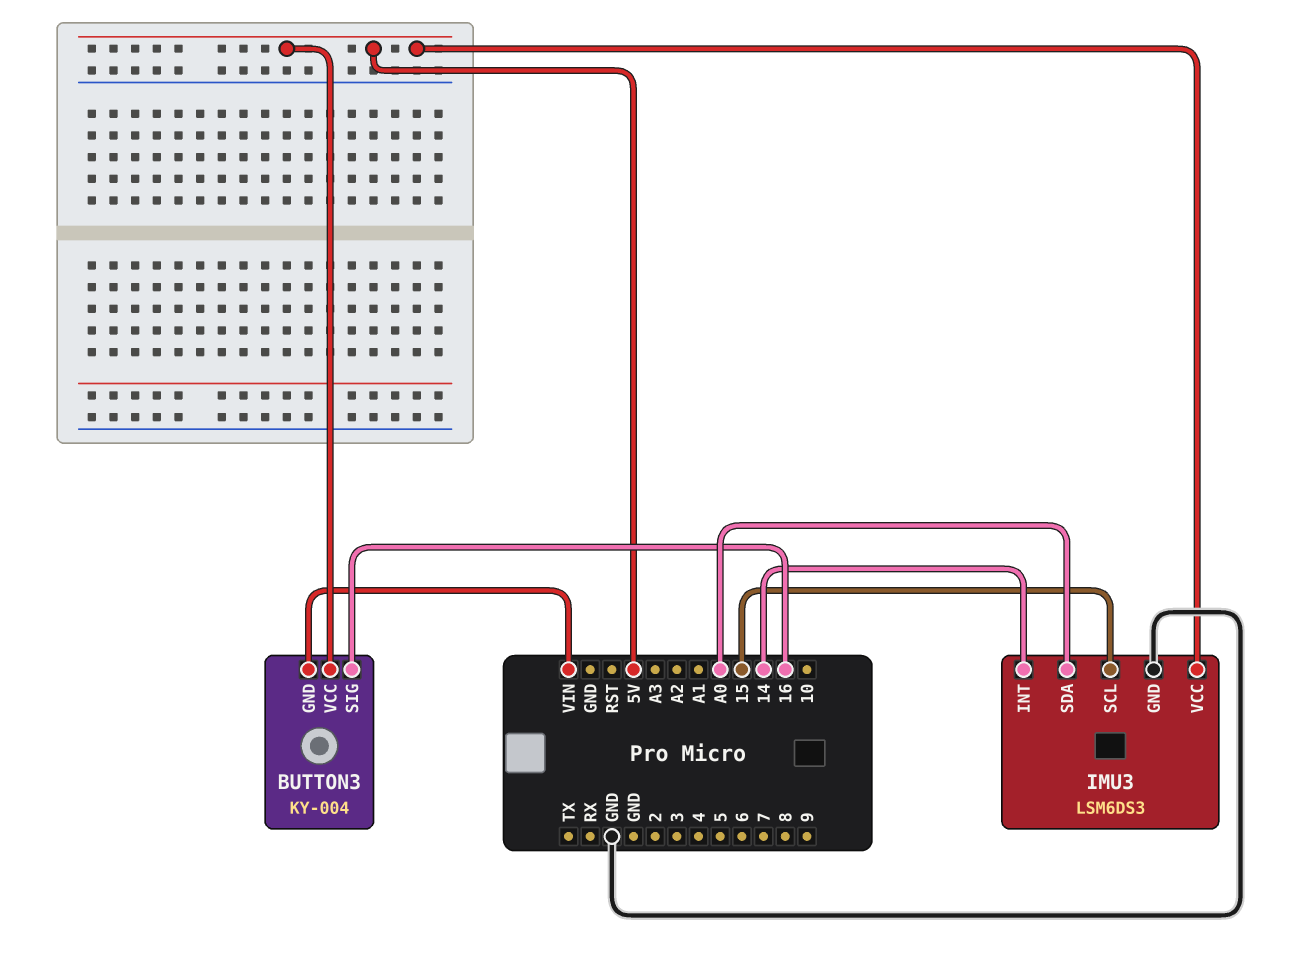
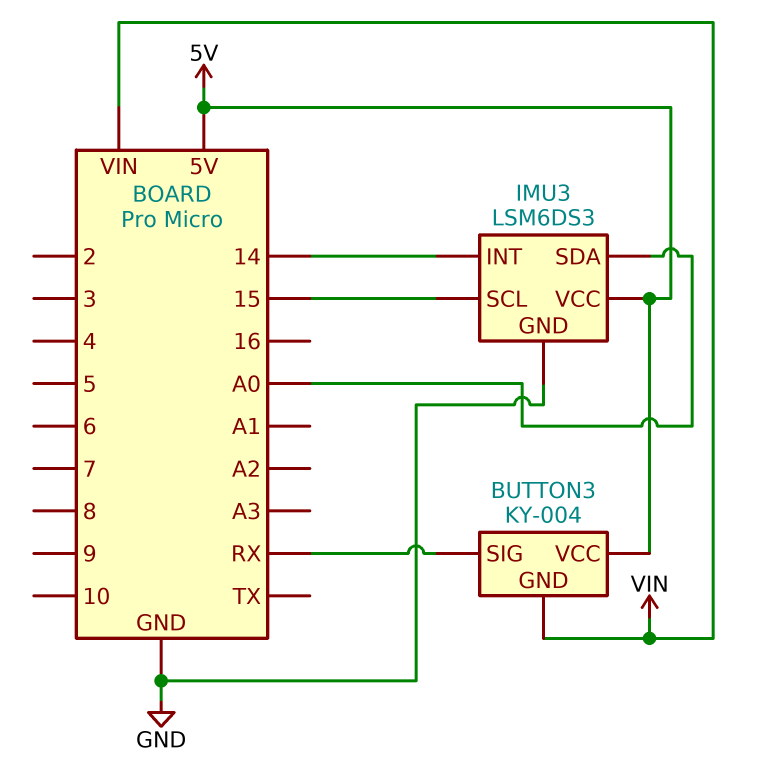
BUTTON3 pin SIG: 16 -> RX

